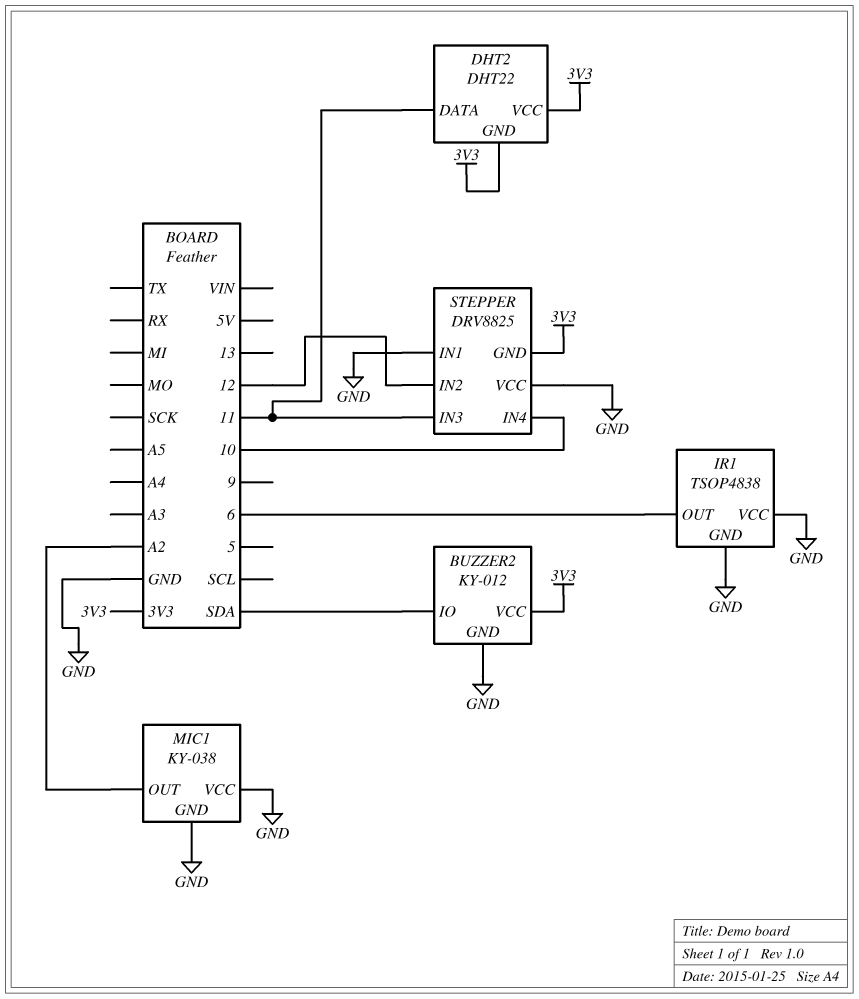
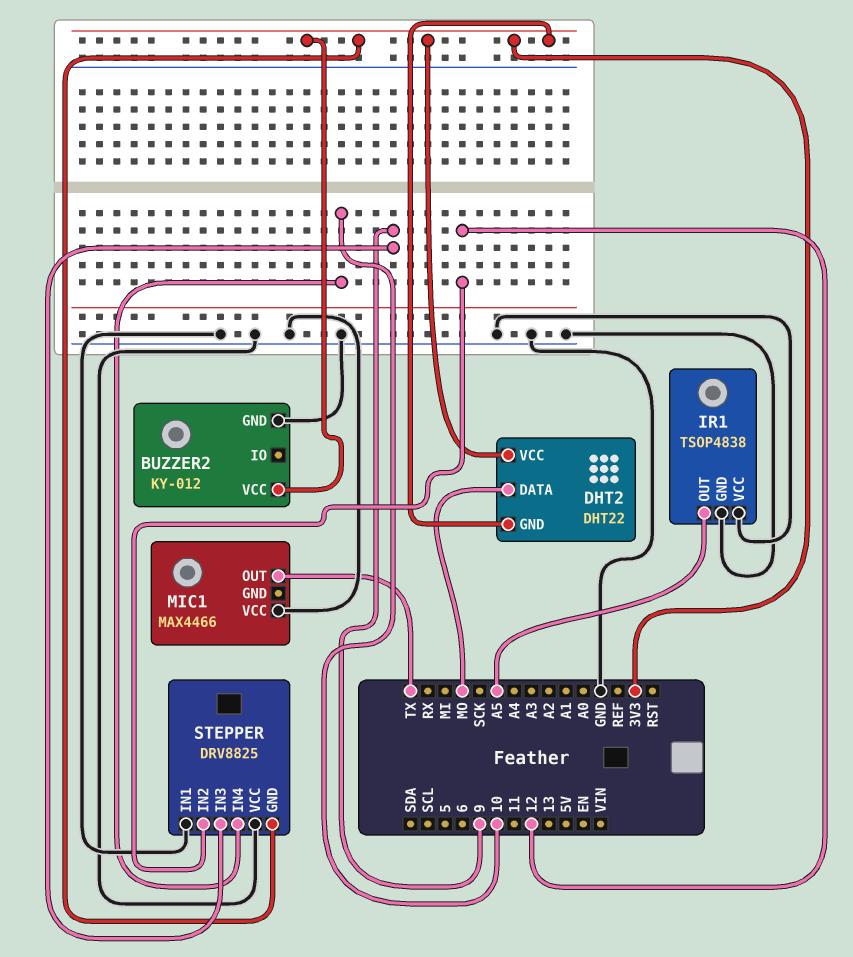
BUZZER2 pin IO: SDA -> none
DHT2 pin DATA: 11 -> MO
IR1 pin OUT: 6 -> A5
MIC1: KY-038 -> MAX4466
MIC1 pin GND: GND -> none
MIC1 pin OUT: A2 -> TX
STEPPER pin IN3: 11 -> 9

